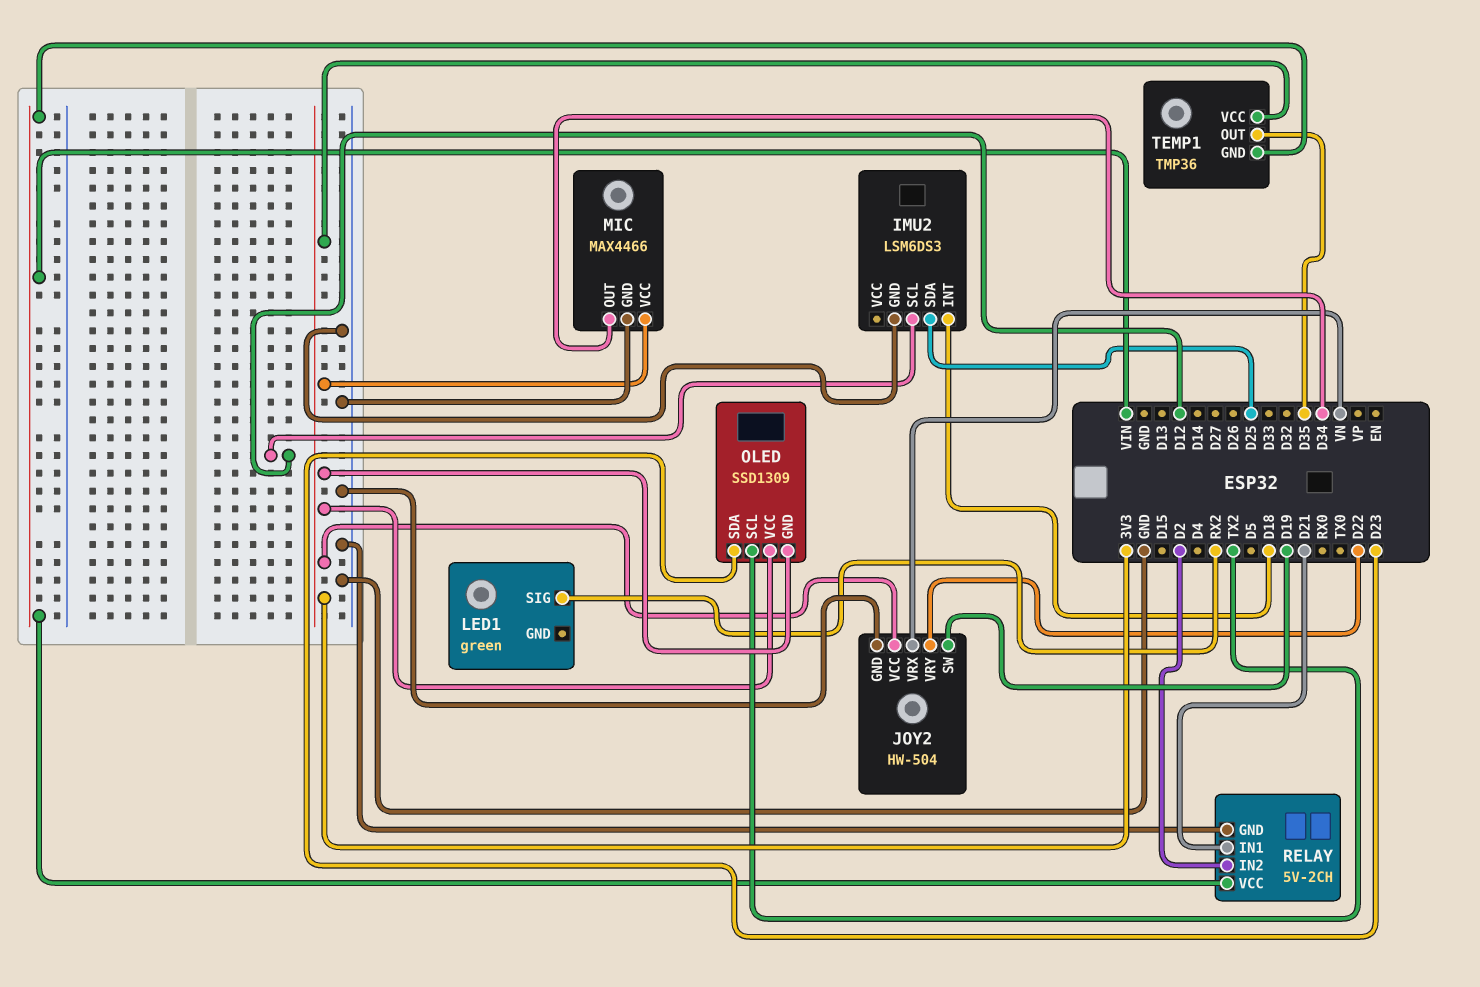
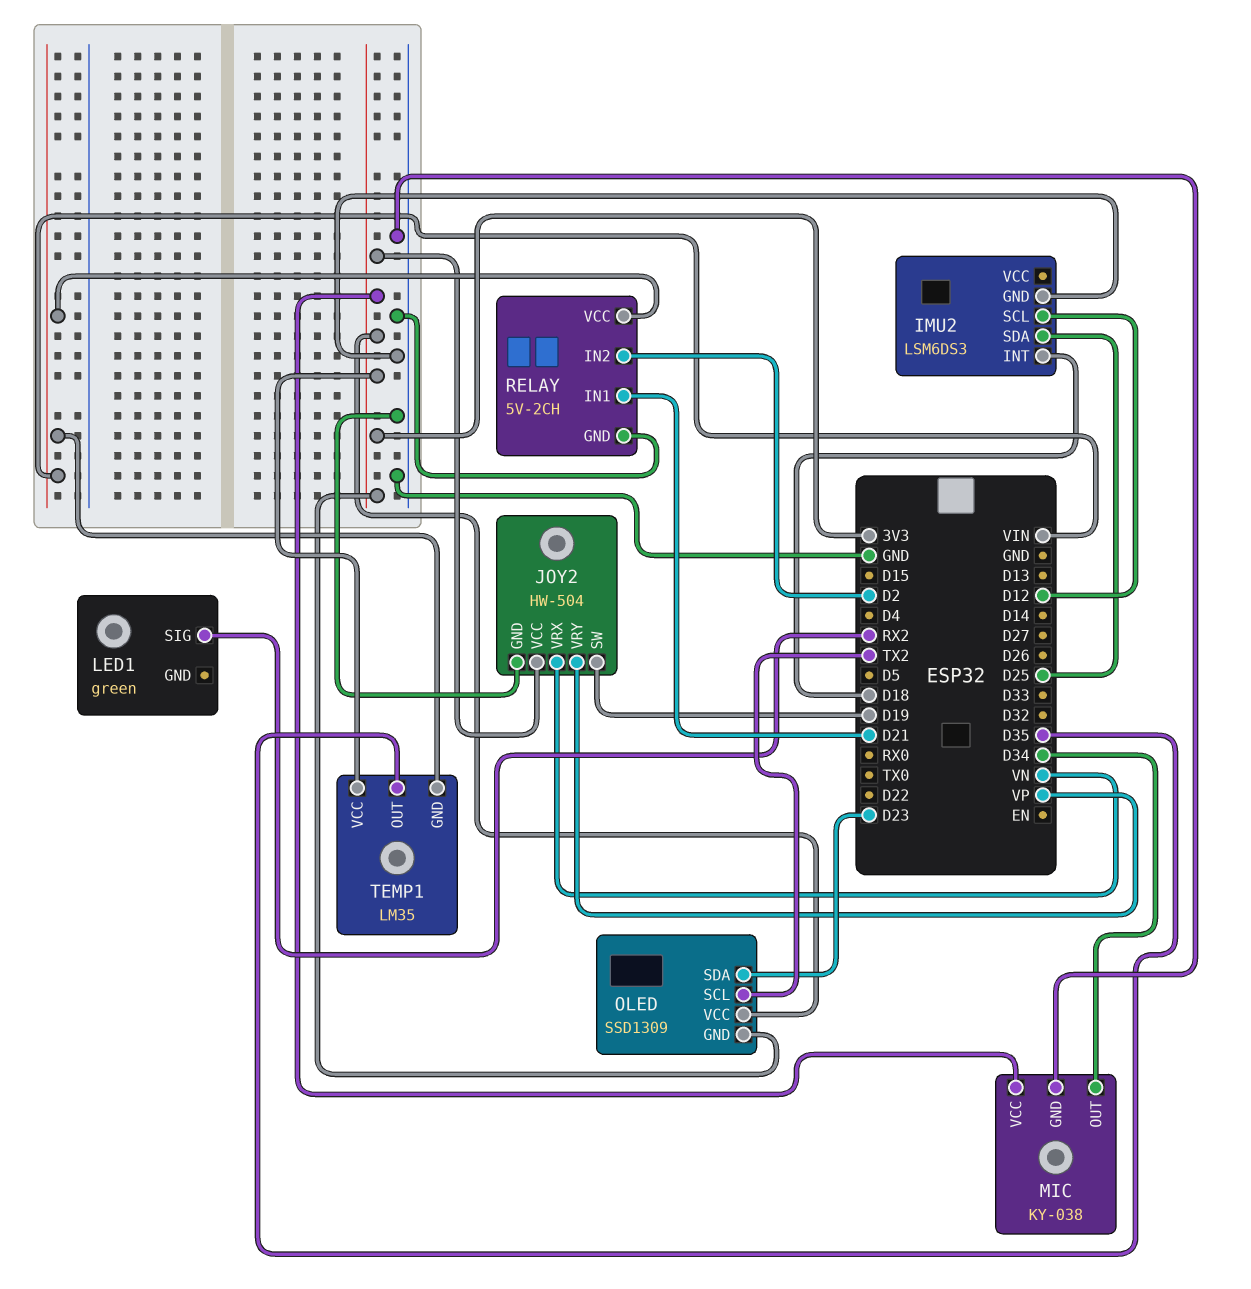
JOY2 pin VRY: D22 -> VP
MIC: MAX4466 -> KY-038
TEMP1: TMP36 -> LM35

